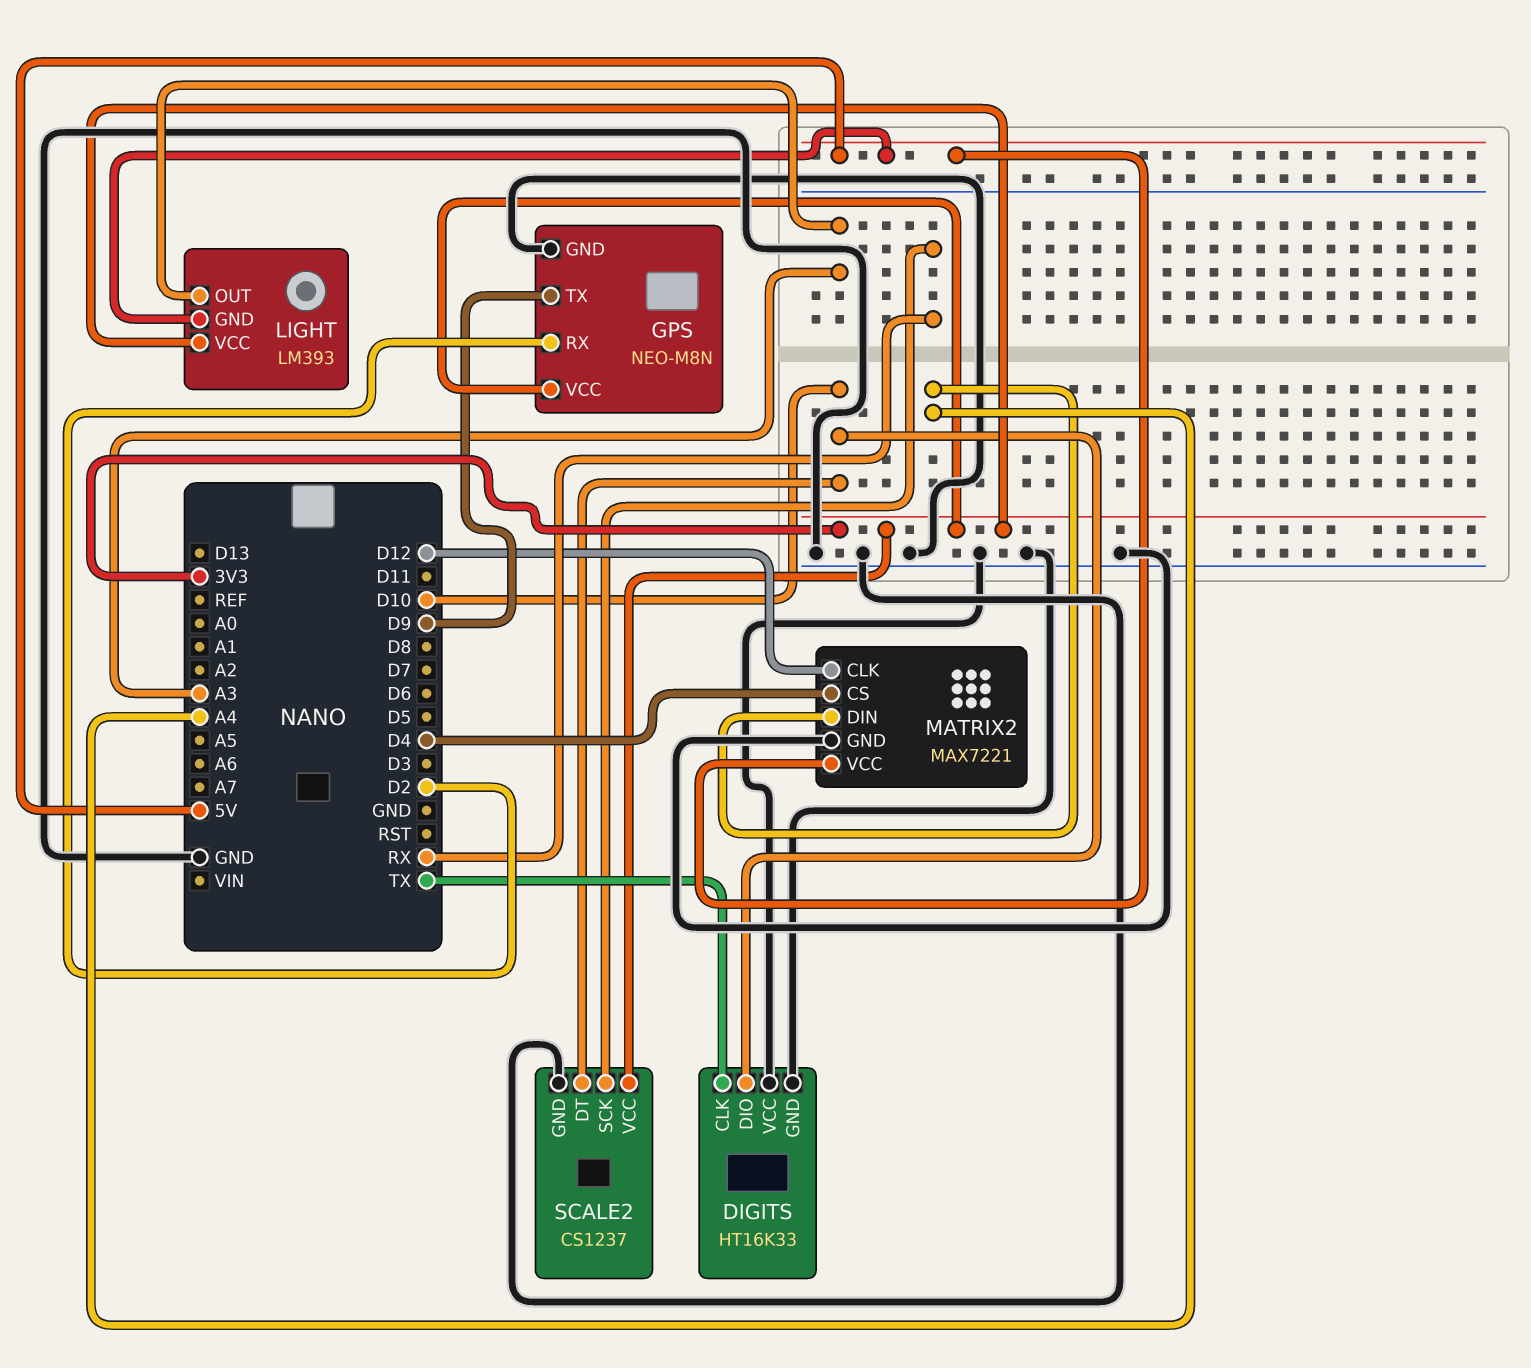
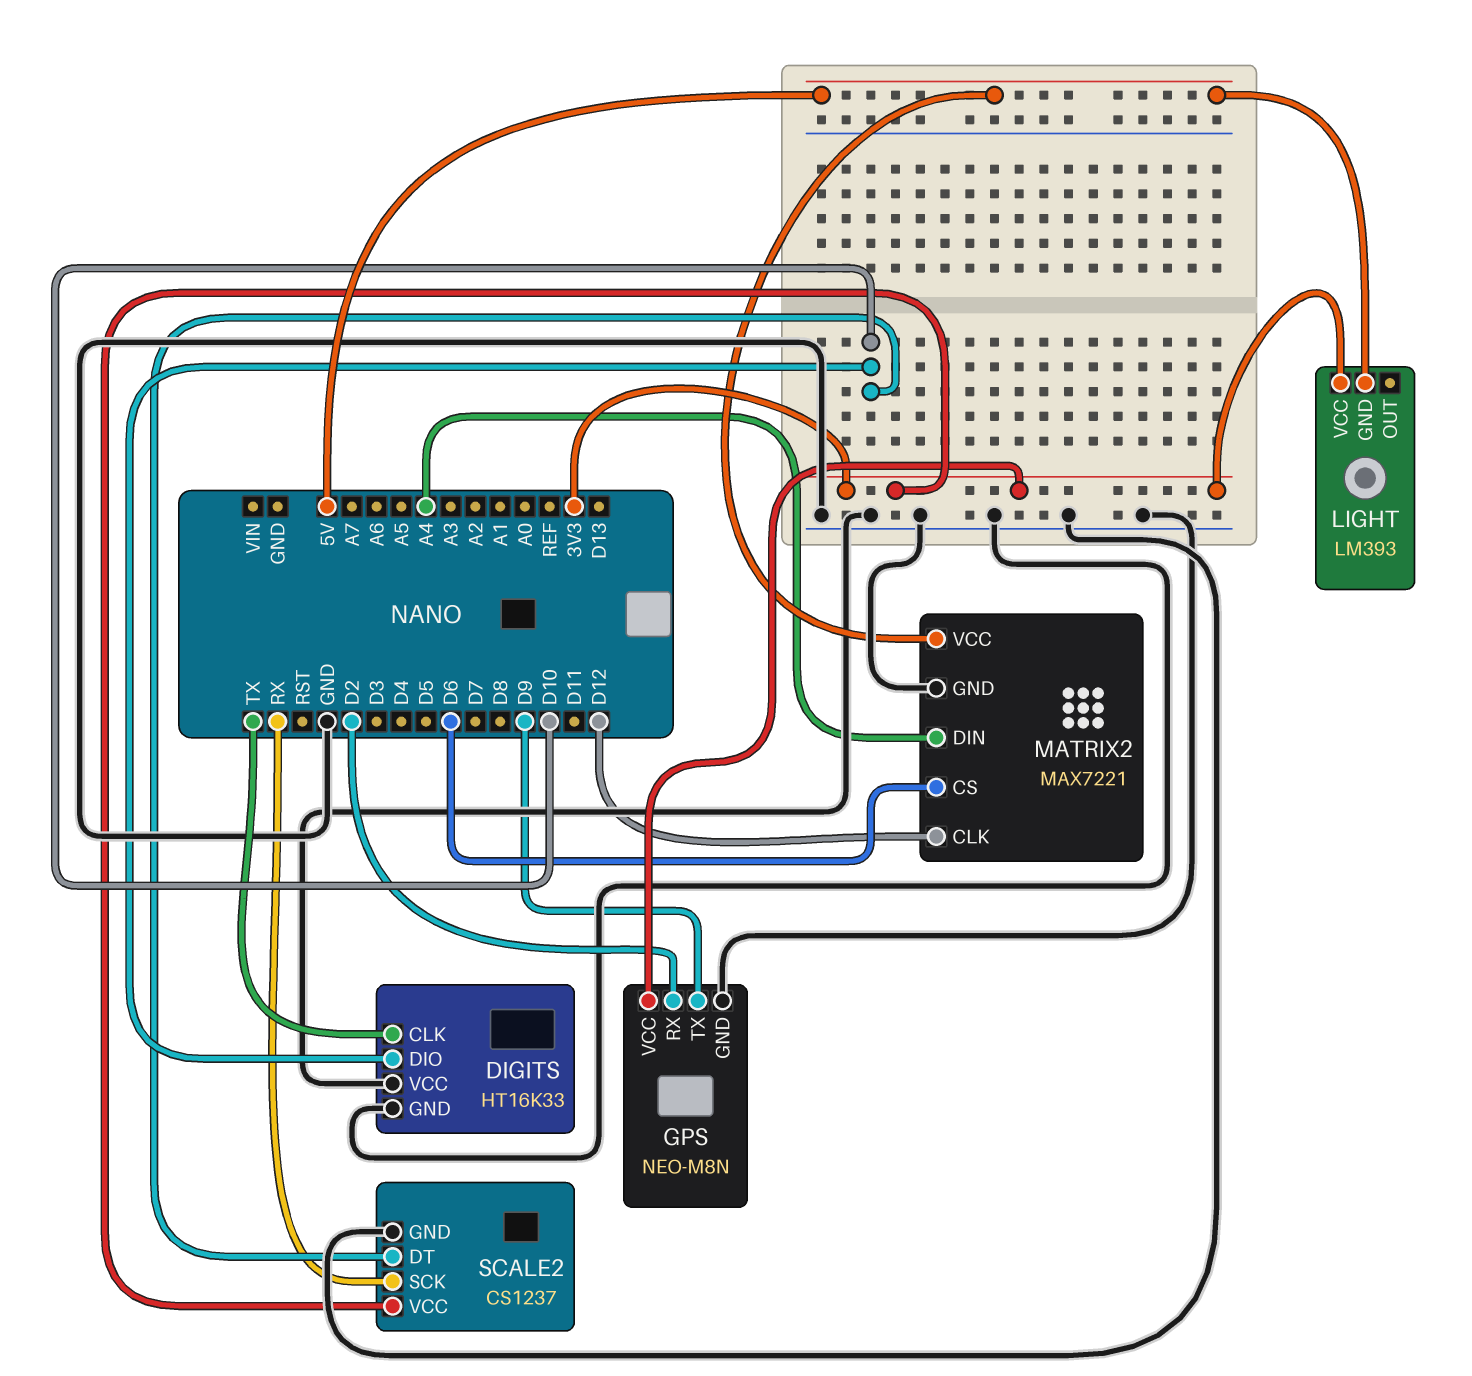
LIGHT pin OUT: A3 -> none
MATRIX2 pin CS: D4 -> D6

